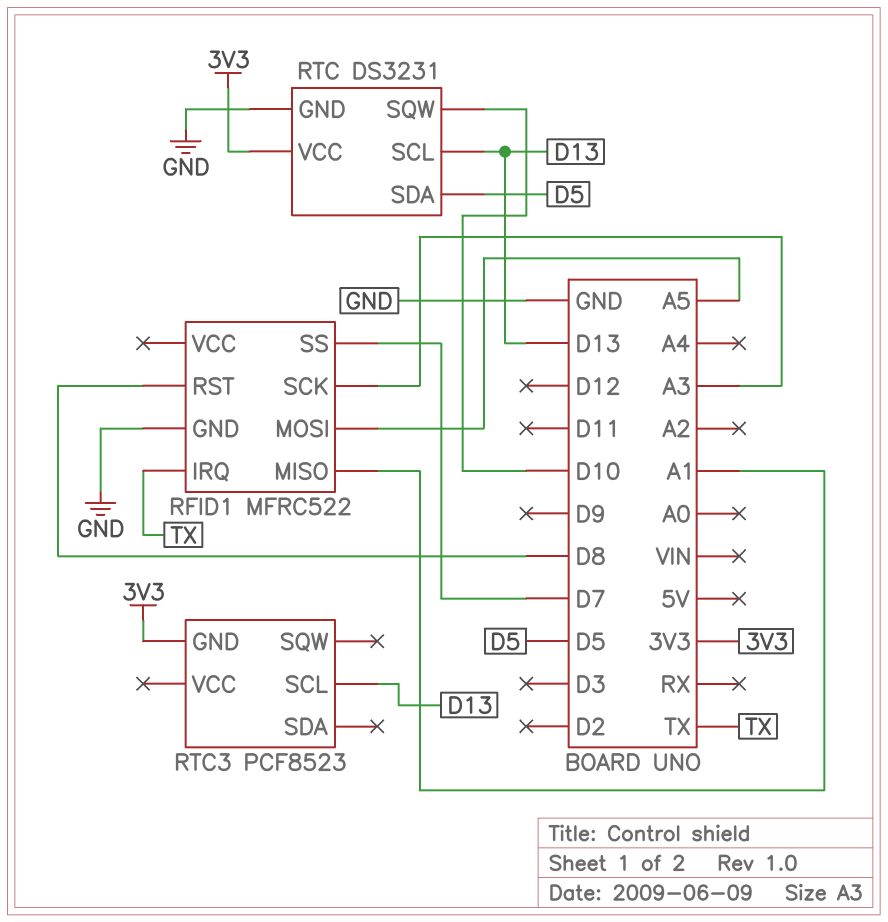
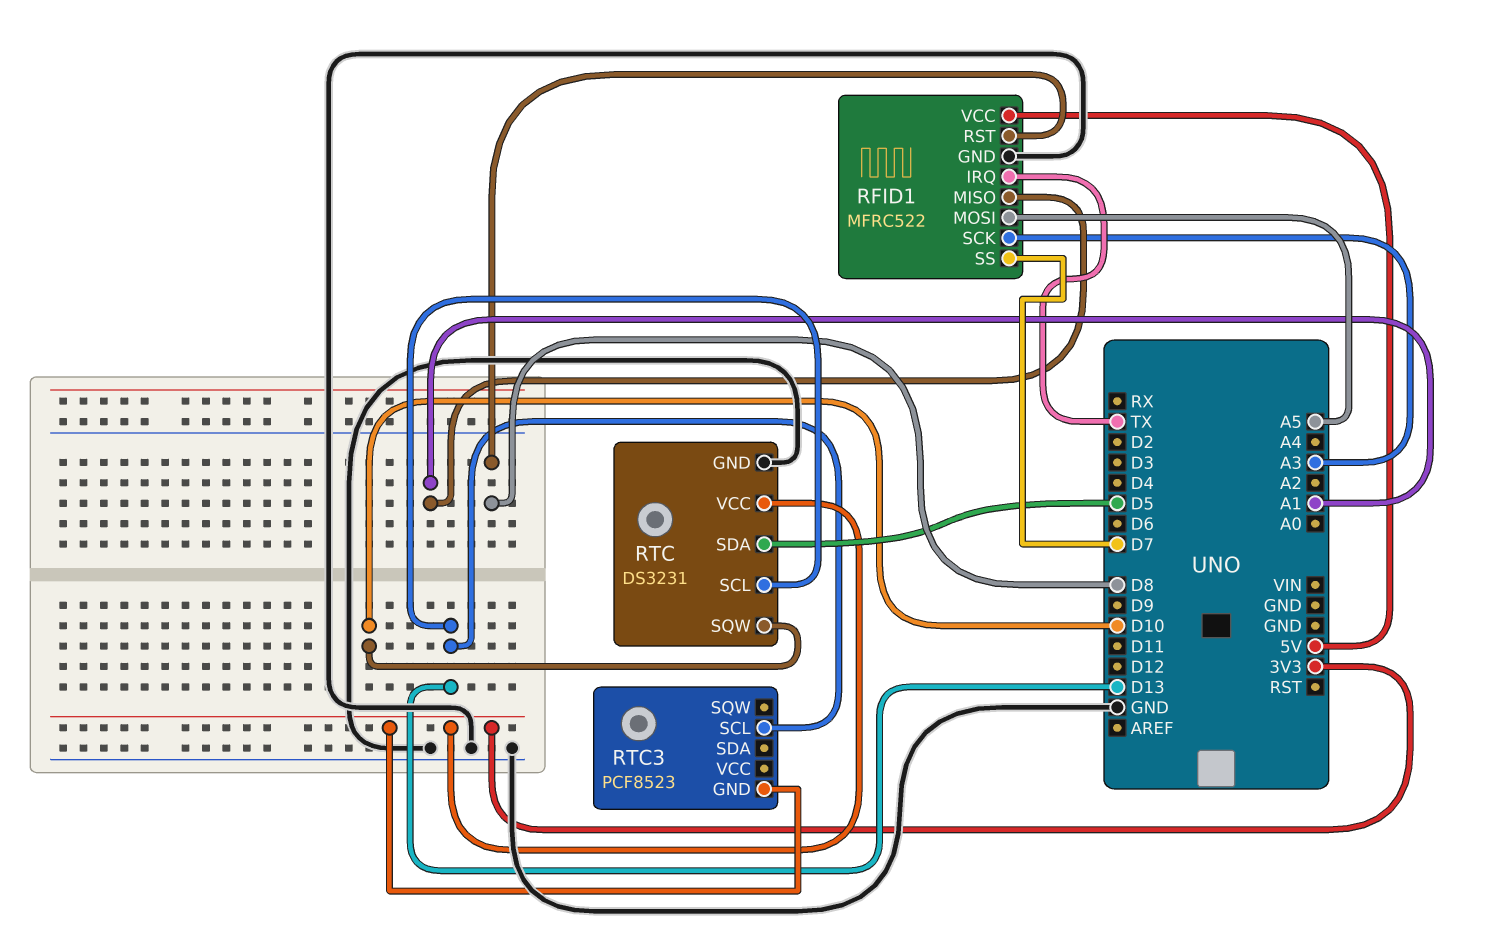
RFID1 pin VCC: none -> 5V

